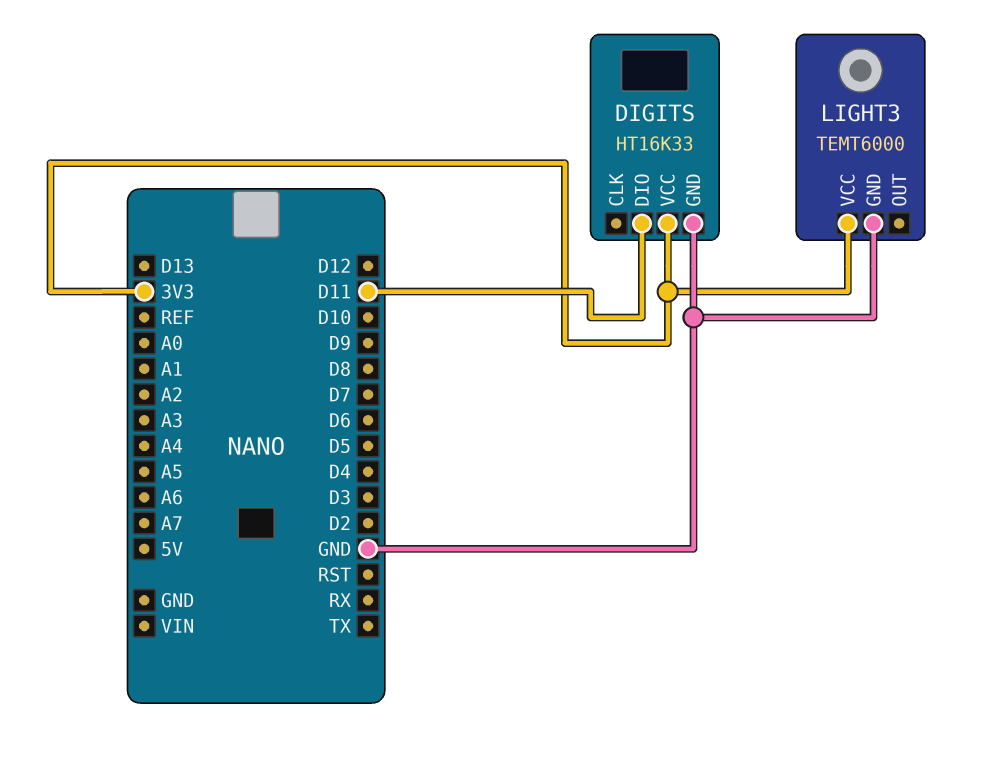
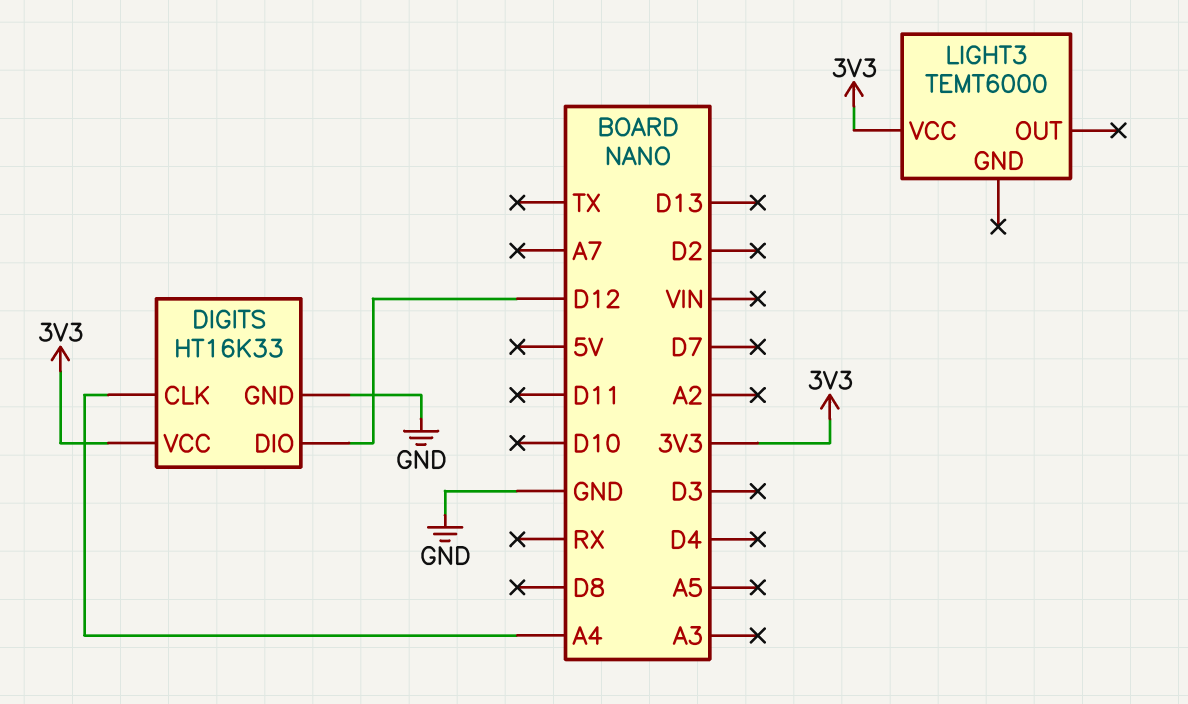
DIGITS pin CLK: none -> A4
DIGITS pin DIO: D11 -> D12
LIGHT3 pin GND: GND -> none

